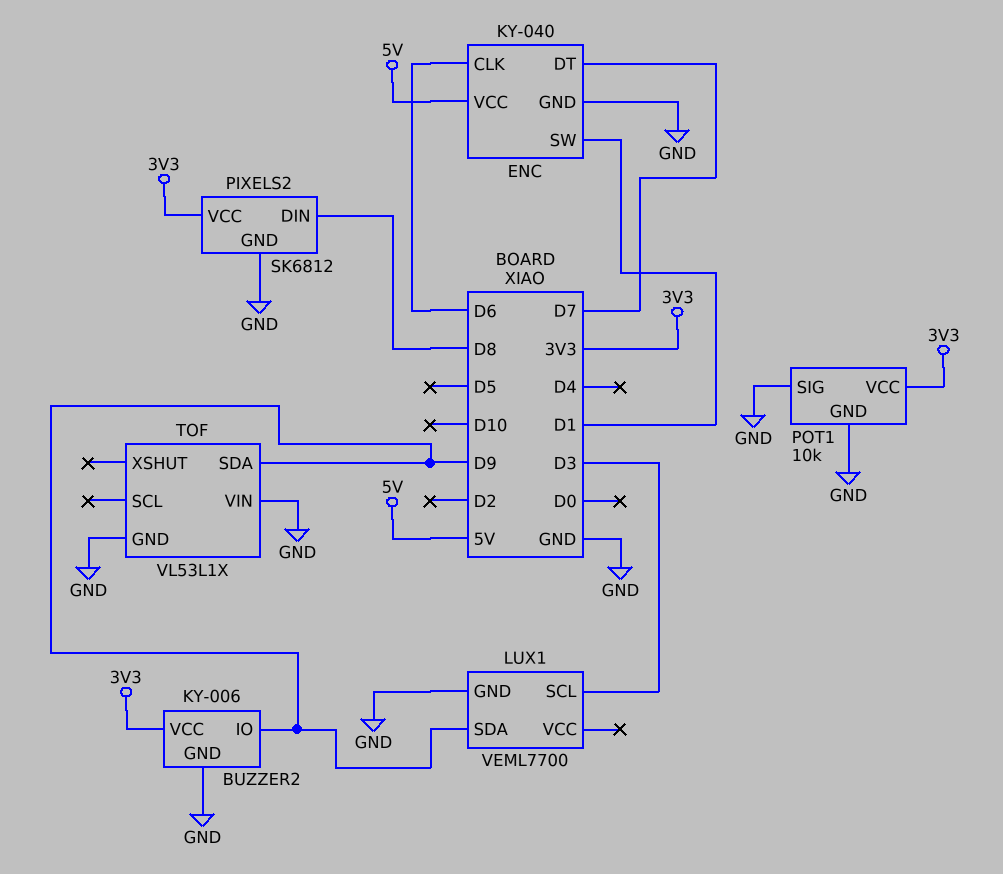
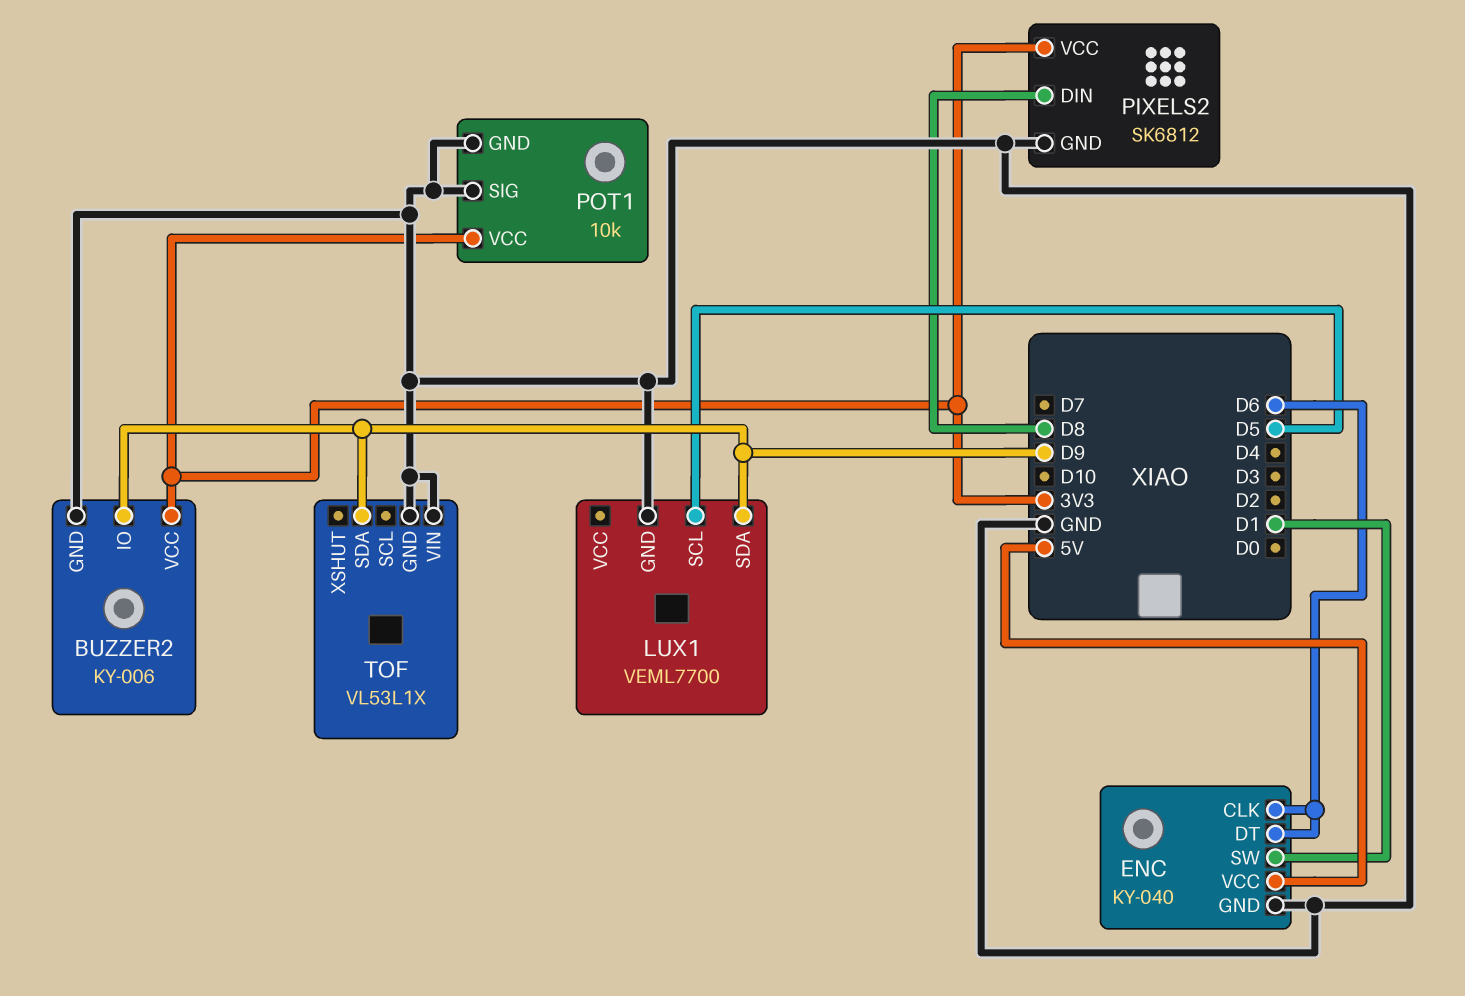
ENC pin DT: D7 -> D6
LUX1 pin SCL: D3 -> D5

